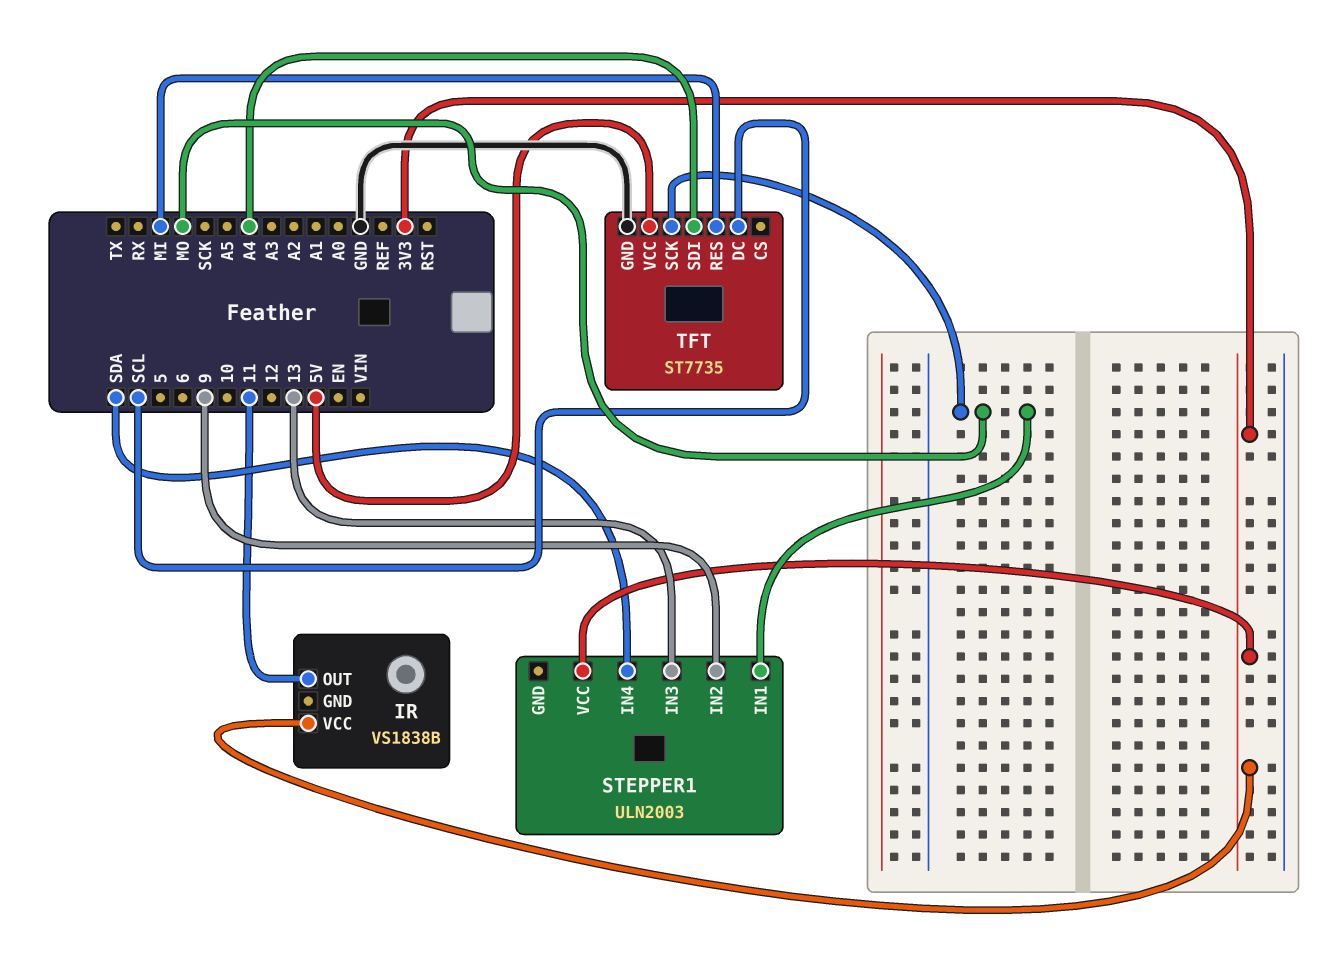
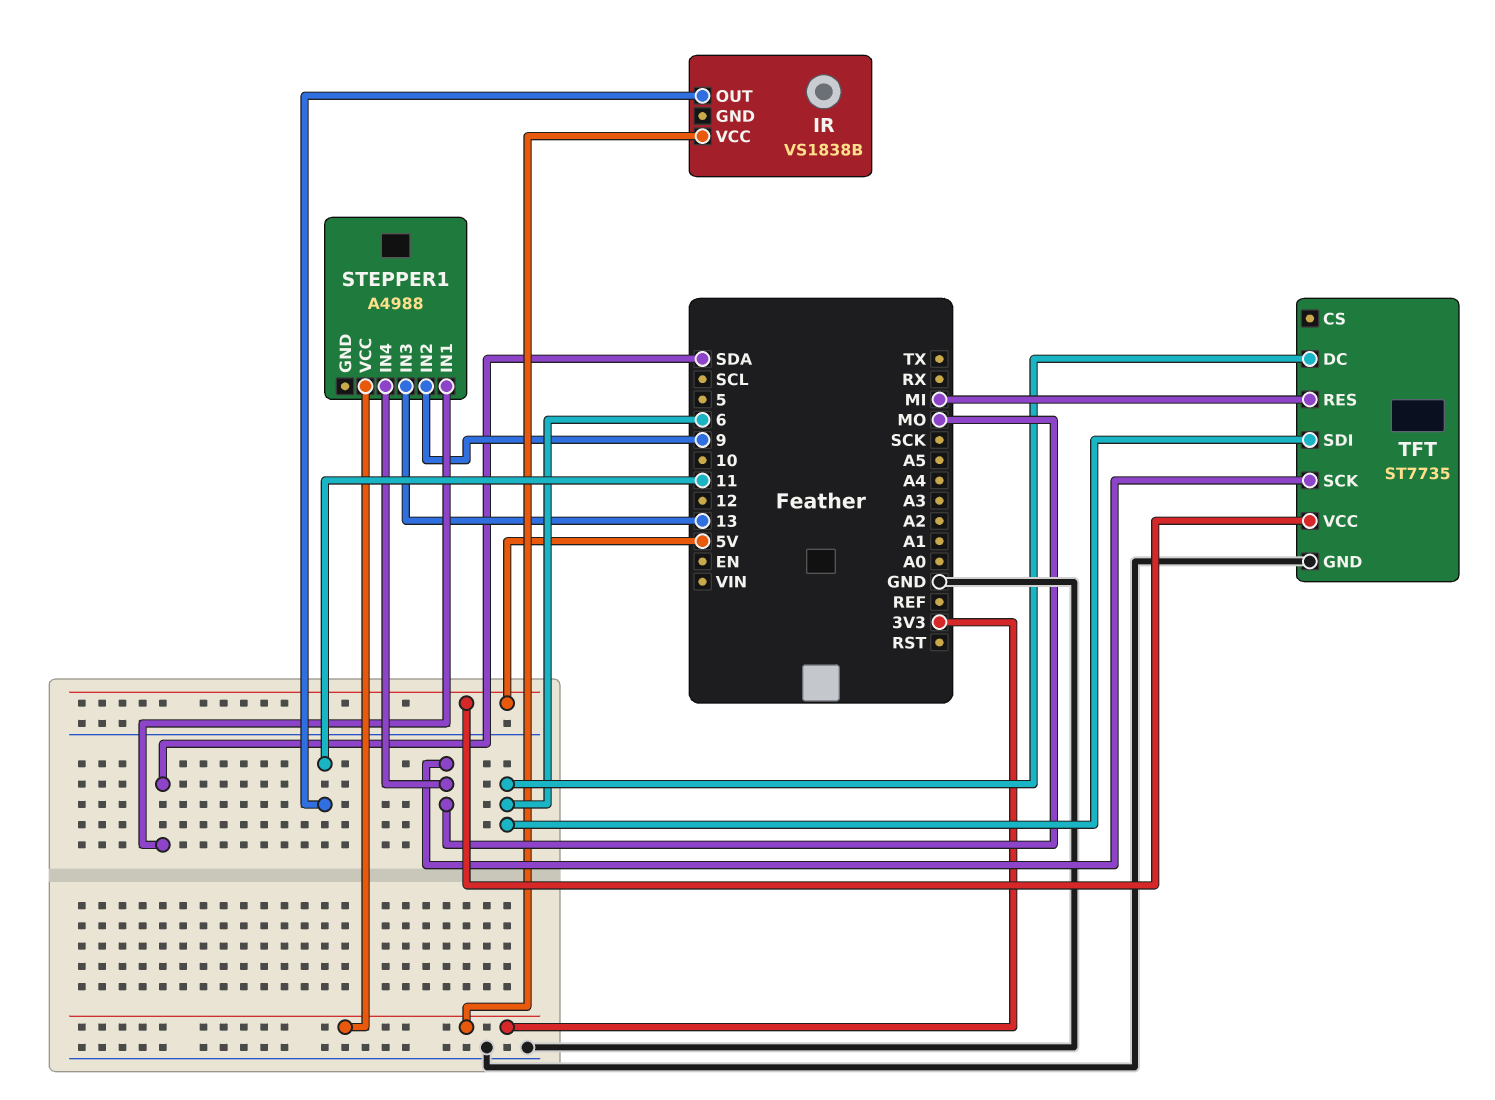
STEPPER1: ULN2003 -> A4988
STEPPER1 pin IN1: MO -> SDA
STEPPER1 pin IN4: SDA -> MO
TFT pin DC: SCL -> 6
TFT pin SDI: A4 -> 6

